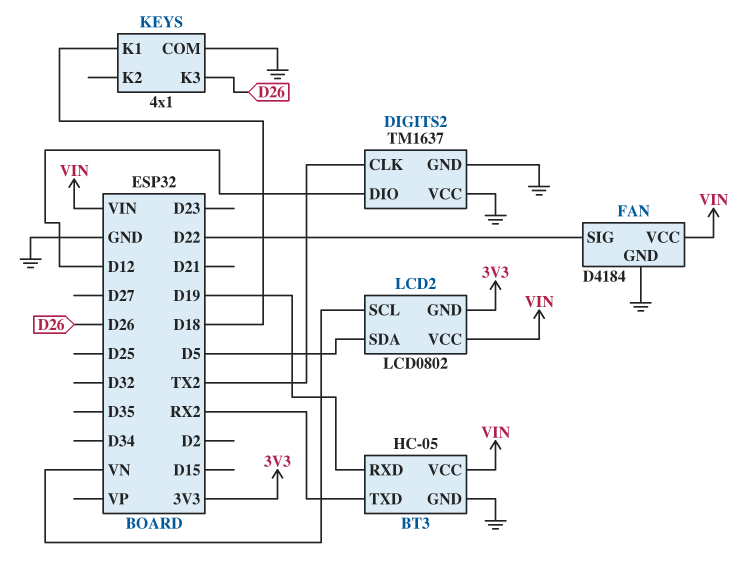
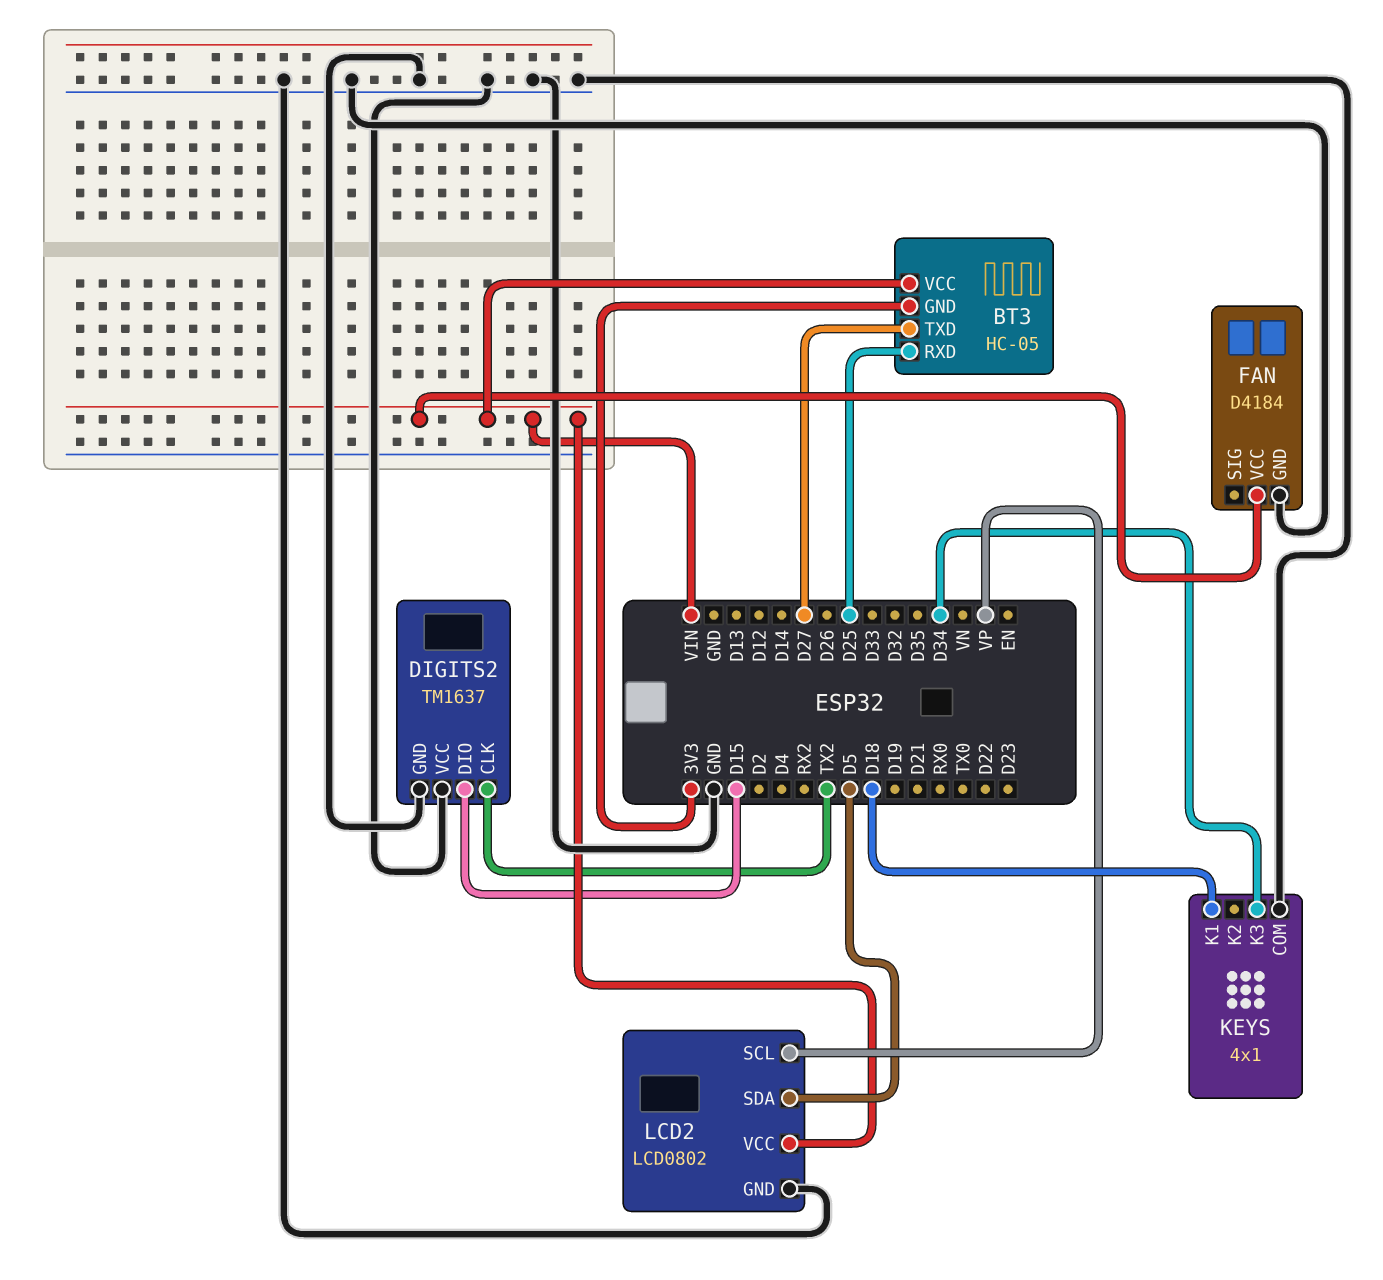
BT3 pin GND: GND -> 3V3
BT3 pin RXD: D19 -> D25
BT3 pin TXD: RX2 -> D27
DIGITS2 pin DIO: D12 -> D15
FAN pin SIG: D22 -> none
KEYS pin K3: D26 -> D34
LCD2 pin GND: 3V3 -> GND
LCD2 pin SCL: VN -> VP

